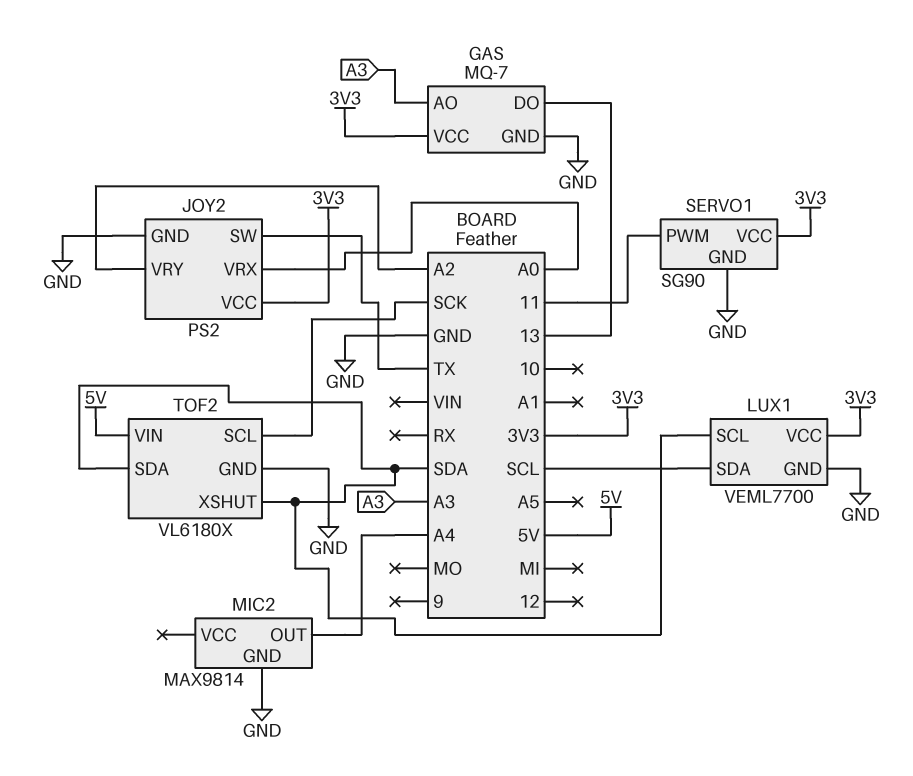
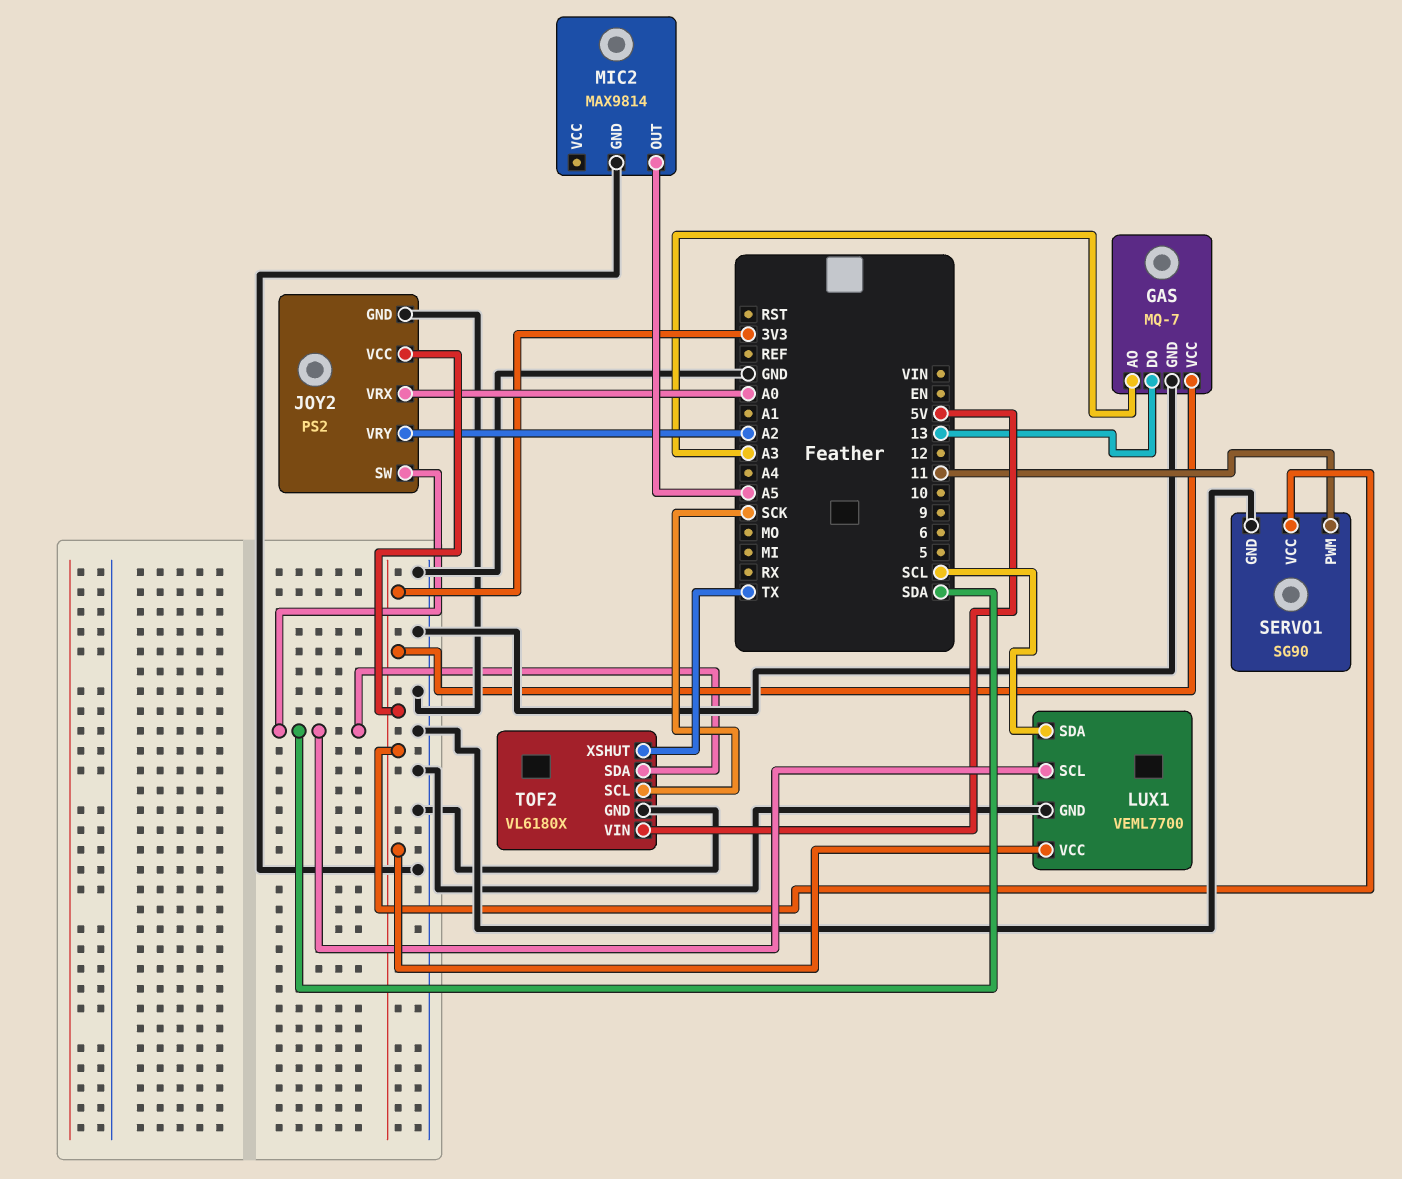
JOY2 pin SW: TX -> SDA
MIC2 pin OUT: A4 -> A5
TOF2 pin XSHUT: SDA -> TX

